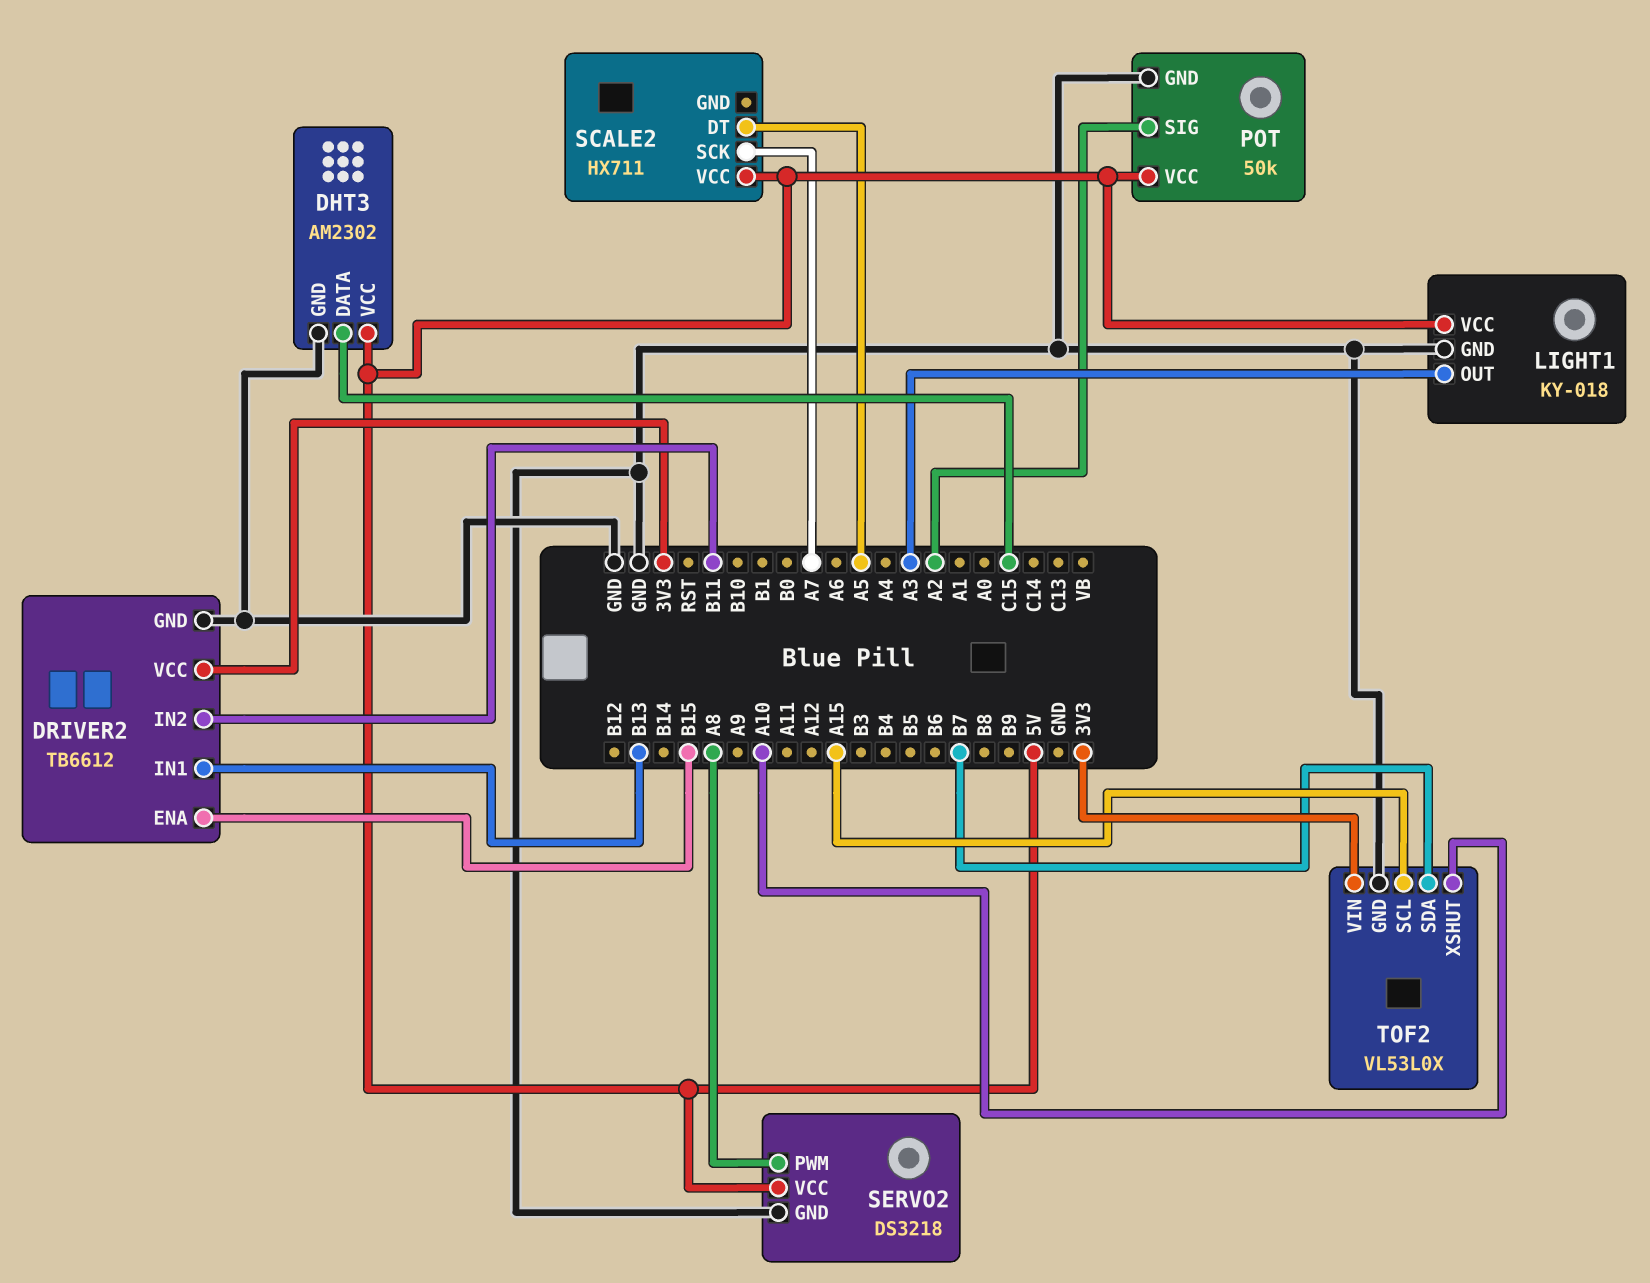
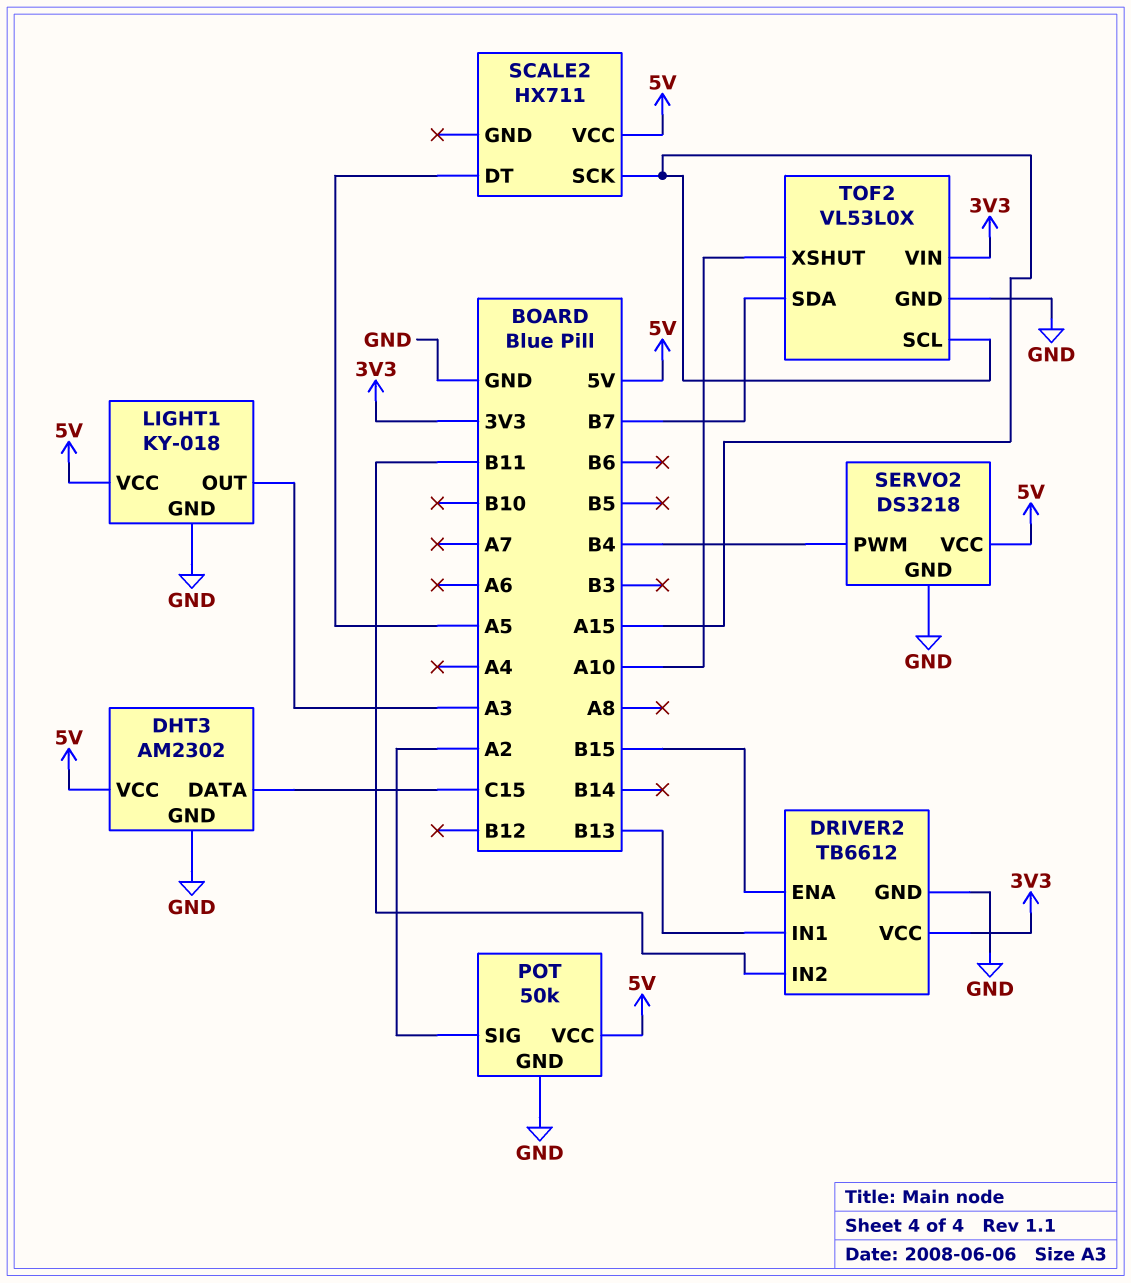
SCALE2 pin SCK: A7 -> A15
SERVO2 pin PWM: A8 -> B4

